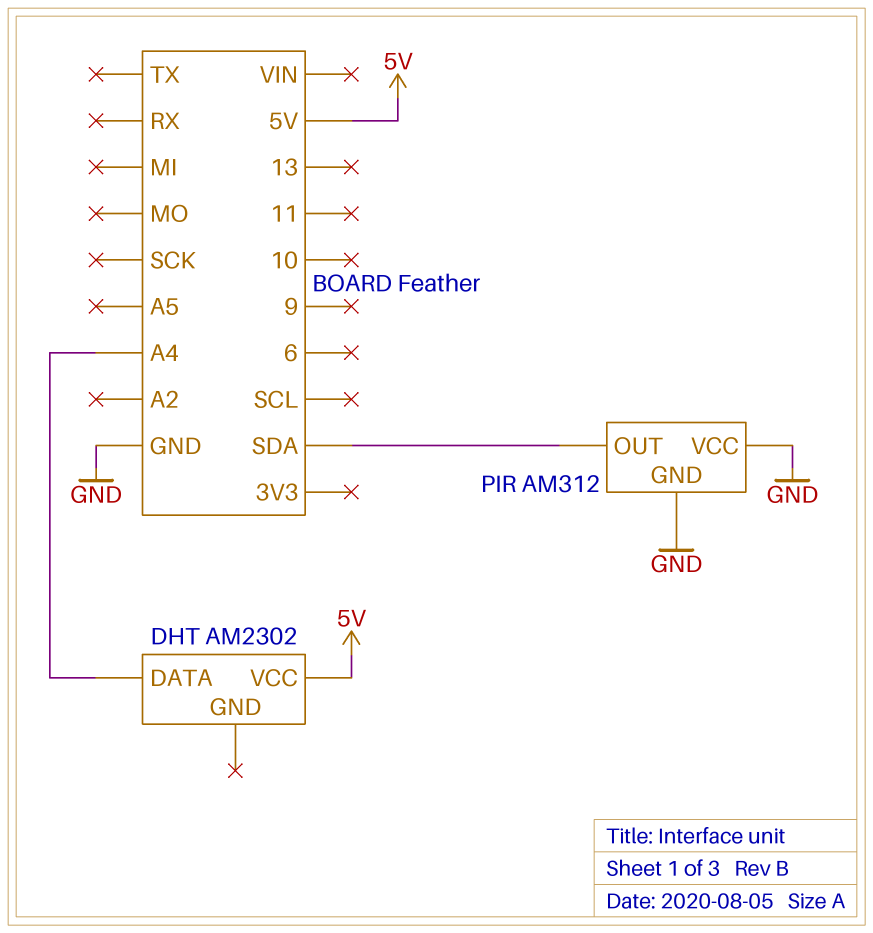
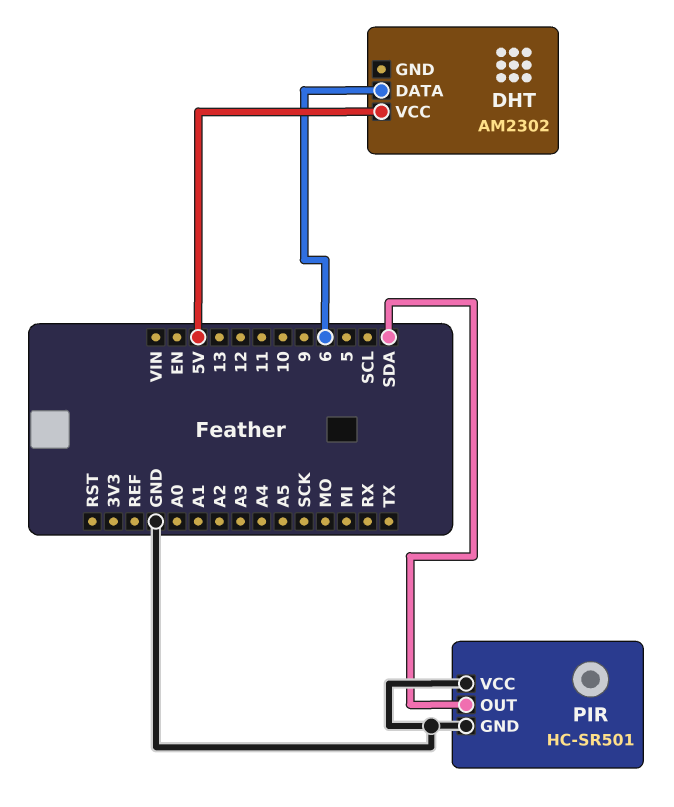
DHT pin DATA: A4 -> 6
PIR: AM312 -> HC-SR501

